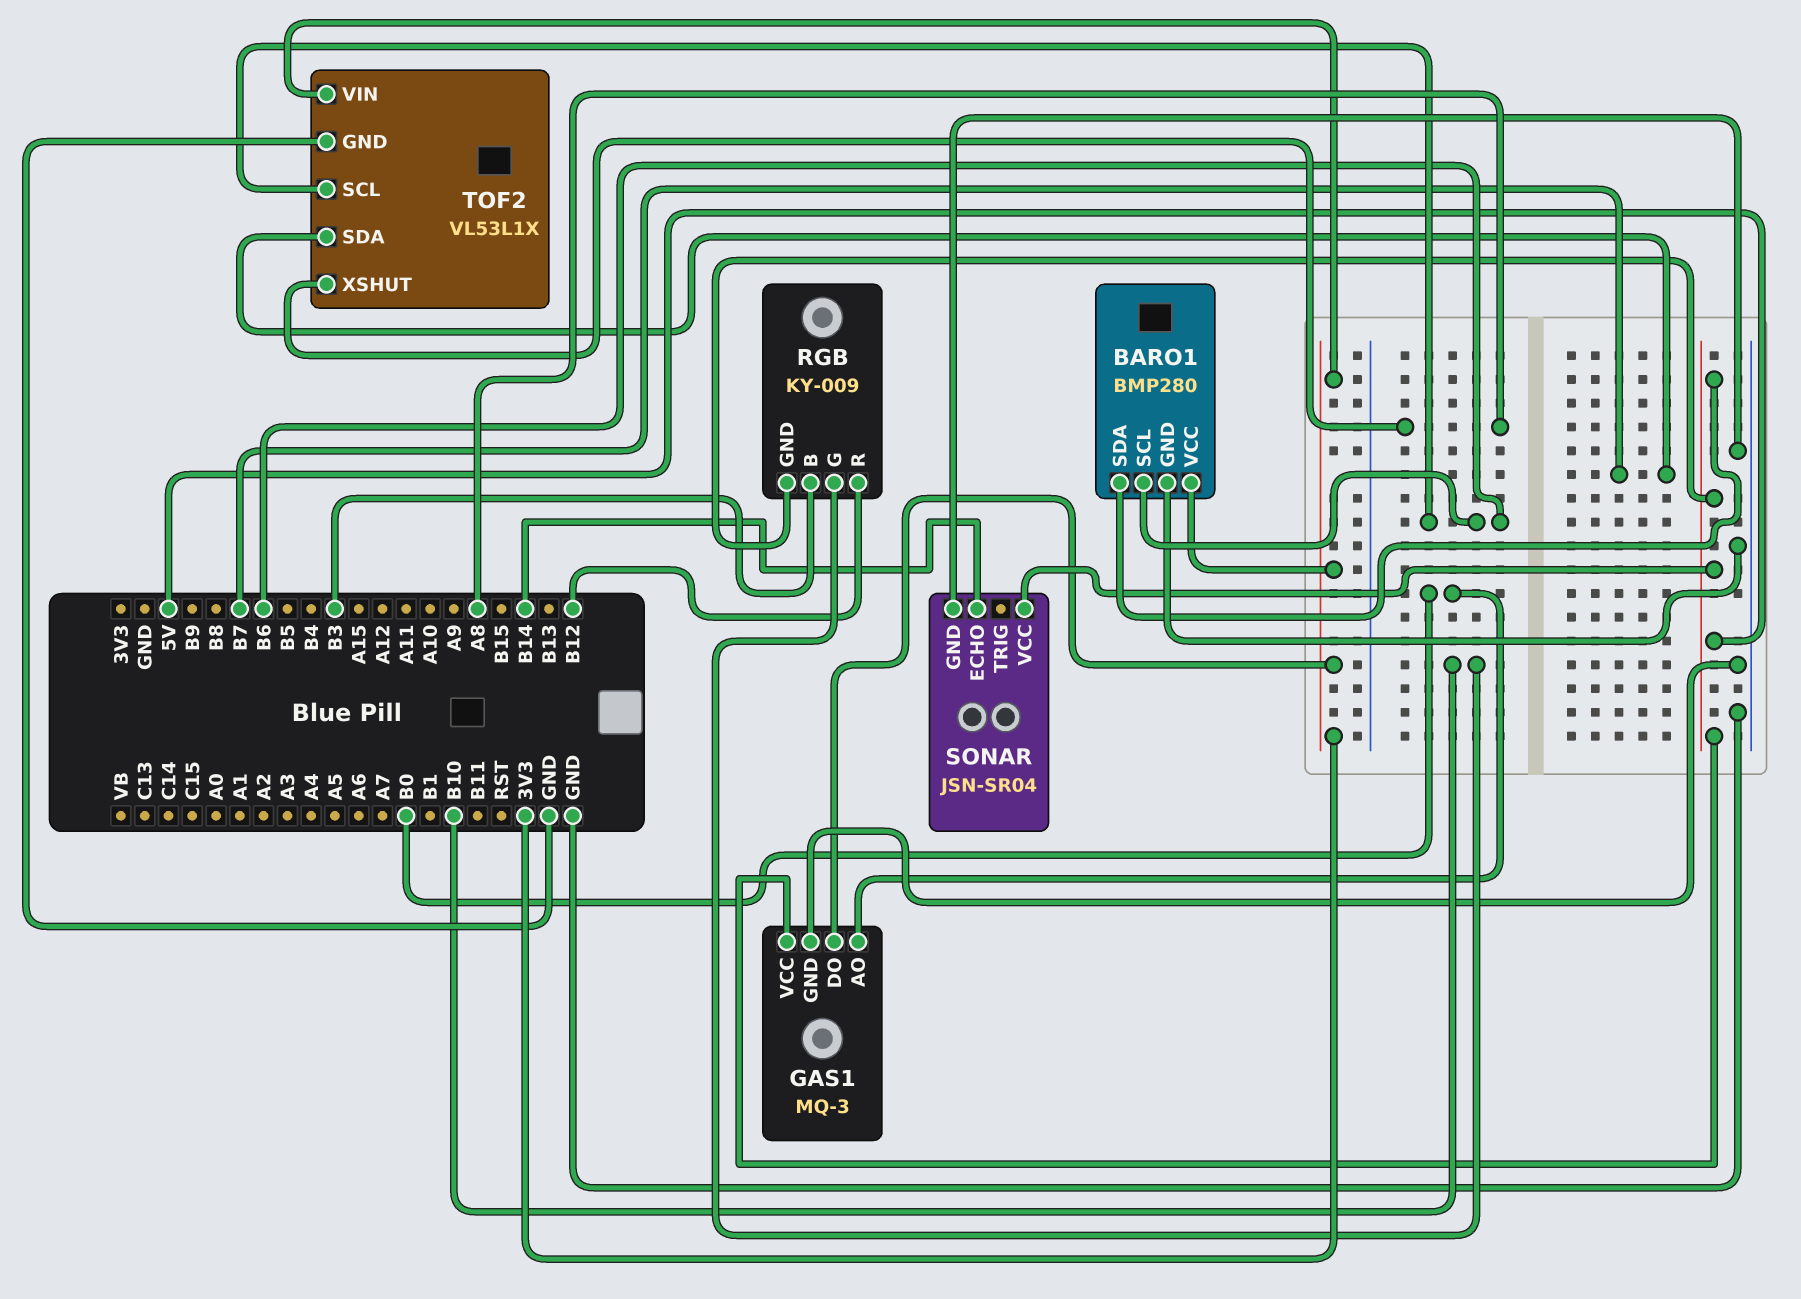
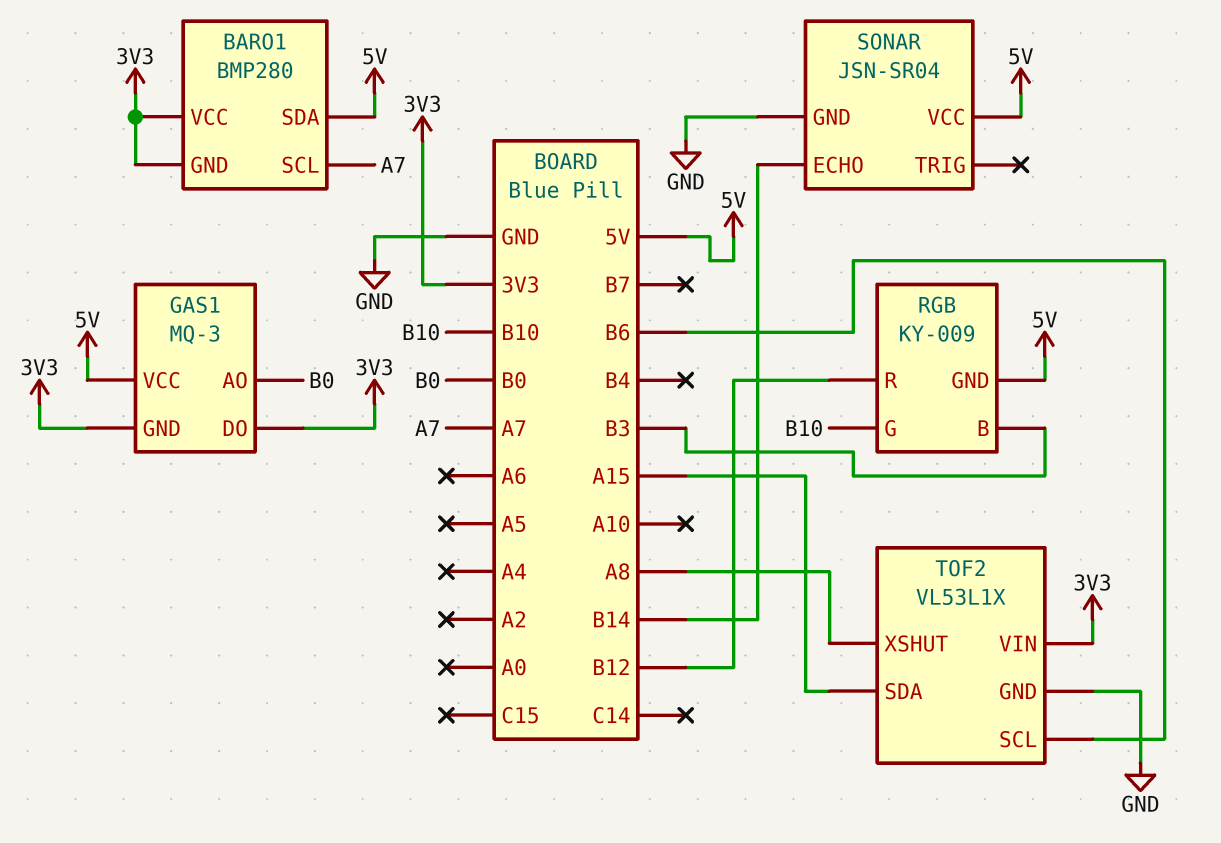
BARO1 pin GND: GND -> 3V3
BARO1 pin SCL: B6 -> A7
GAS1 pin GND: GND -> 3V3
TOF2 pin SDA: B7 -> A15

